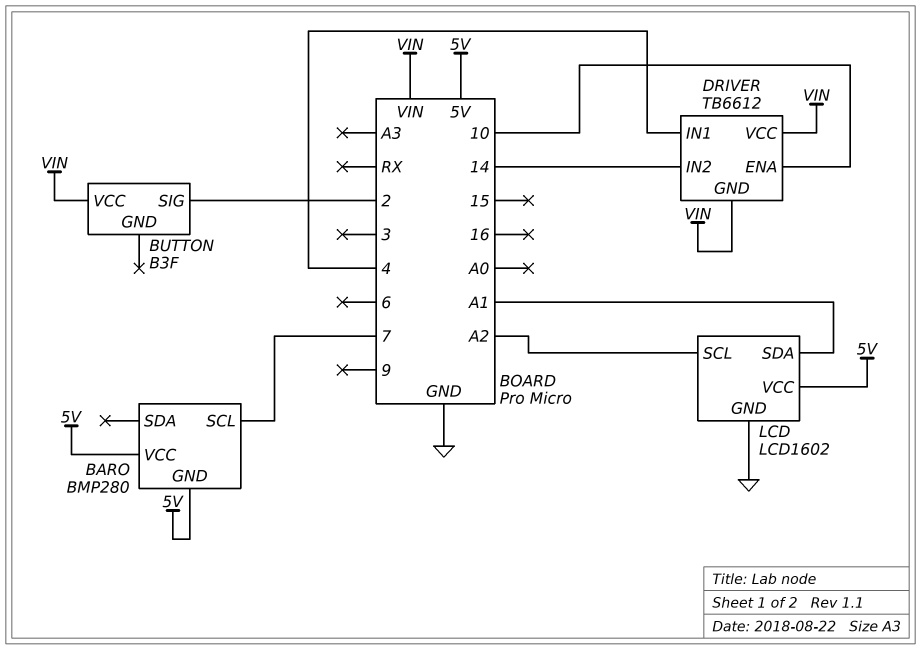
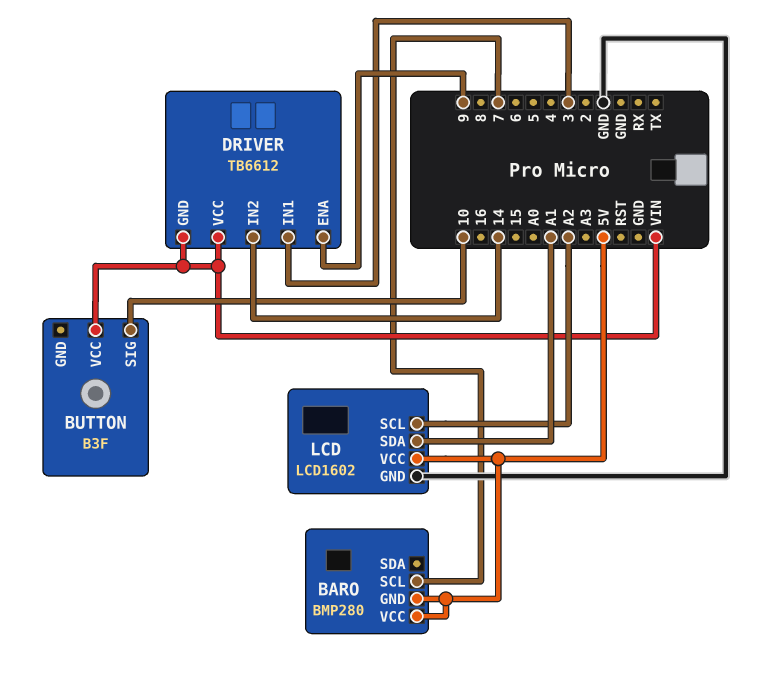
BUTTON pin SIG: 2 -> 10
DRIVER pin ENA: 10 -> 9
DRIVER pin IN1: 4 -> 3

